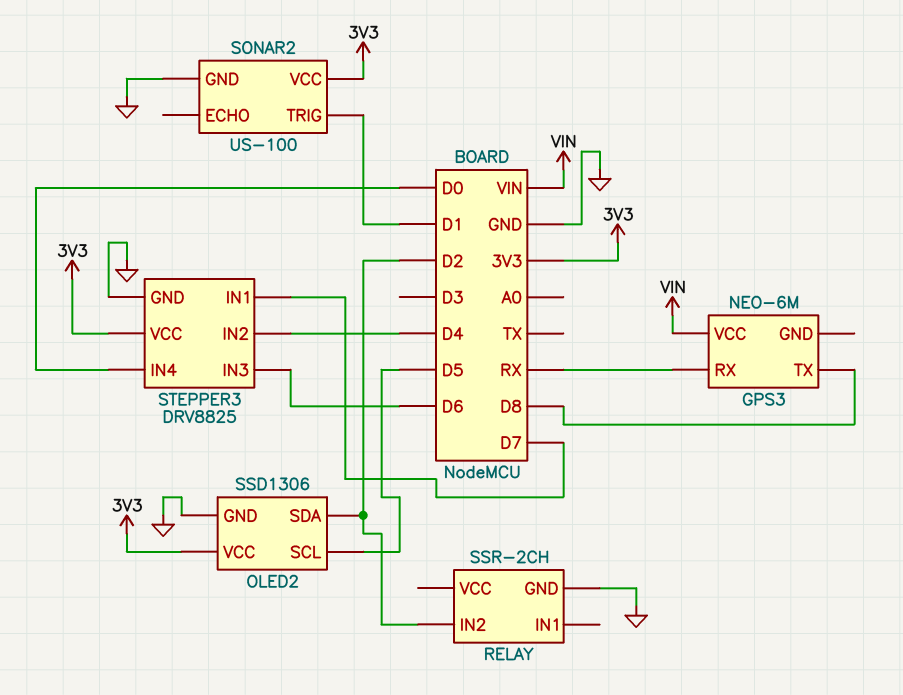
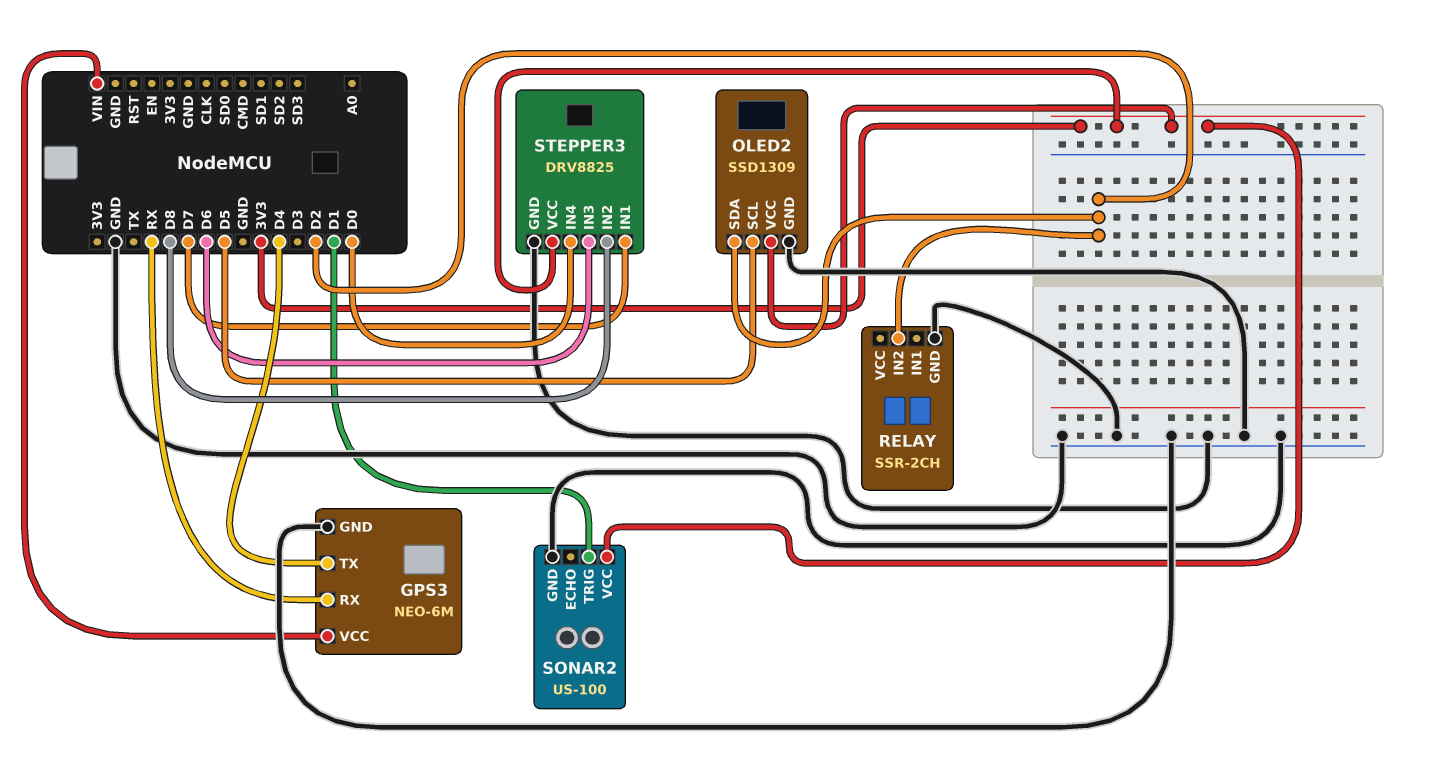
GPS3 pin GND: none -> GND
GPS3 pin TX: D8 -> D4
OLED2: SSD1306 -> SSD1309
STEPPER3 pin IN2: D4 -> D8

